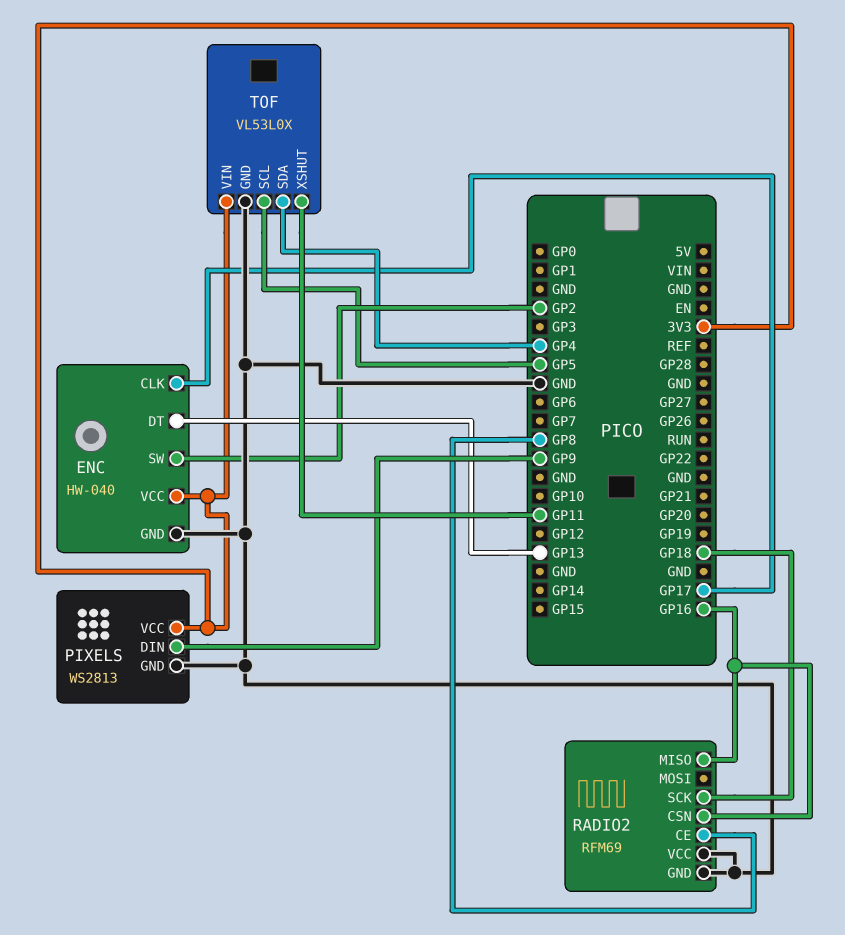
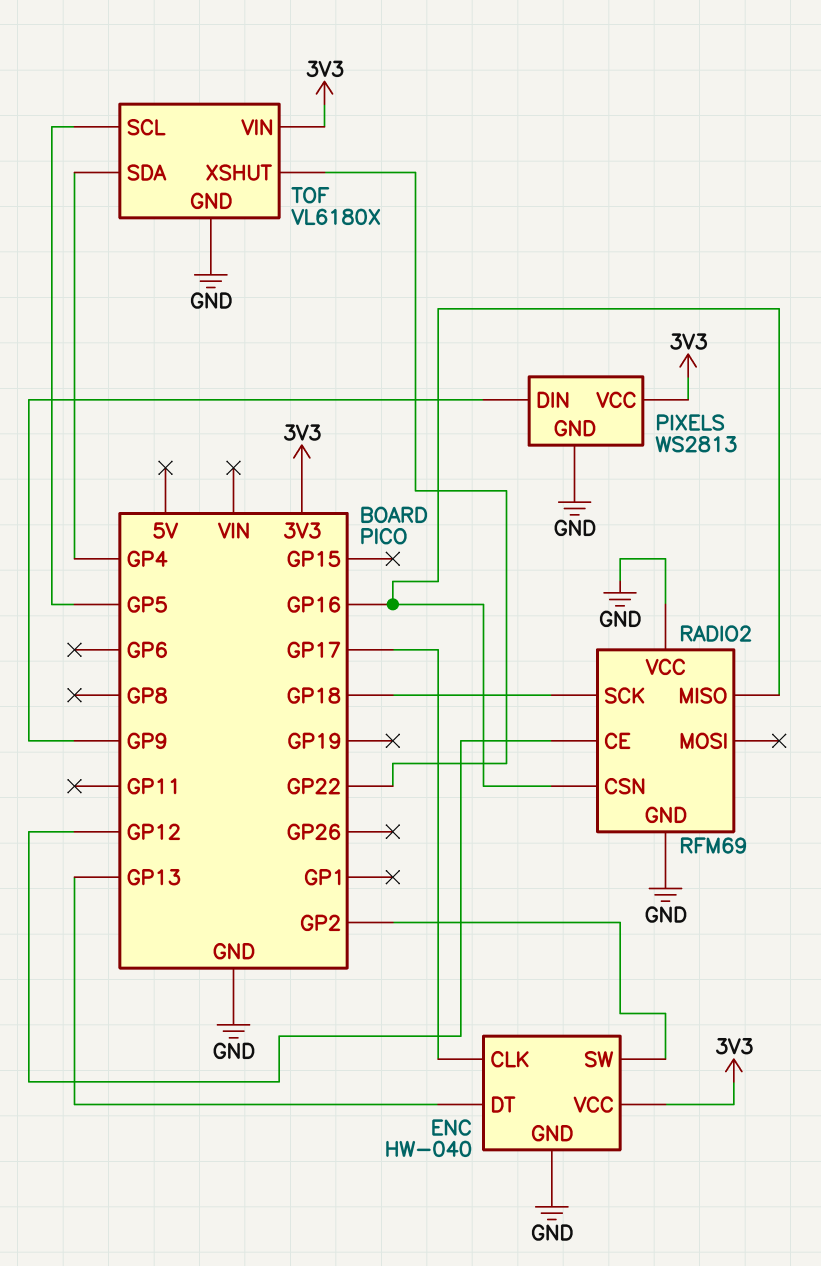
RADIO2 pin CE: GP8 -> GP12
TOF: VL53L0X -> VL6180X
TOF pin XSHUT: GP11 -> GP22

